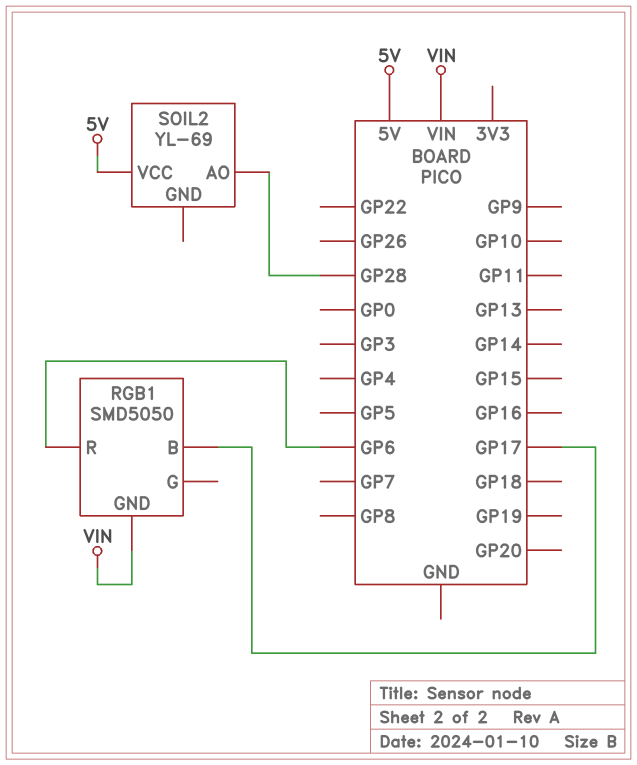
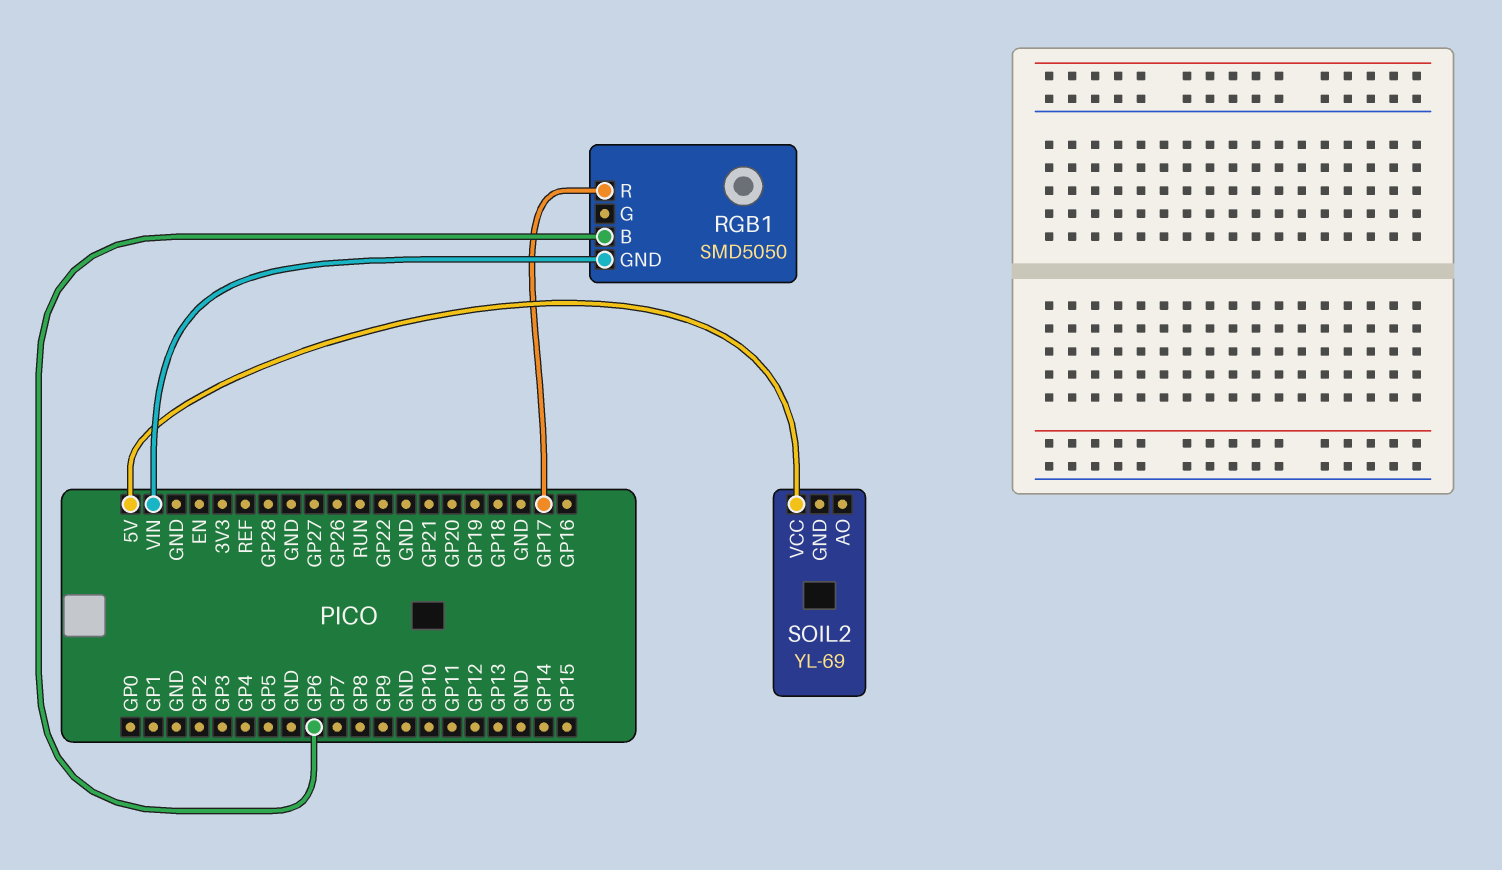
RGB1 pin B: GP17 -> GP6
RGB1 pin R: GP6 -> GP17
SOIL2 pin AO: GP28 -> none

